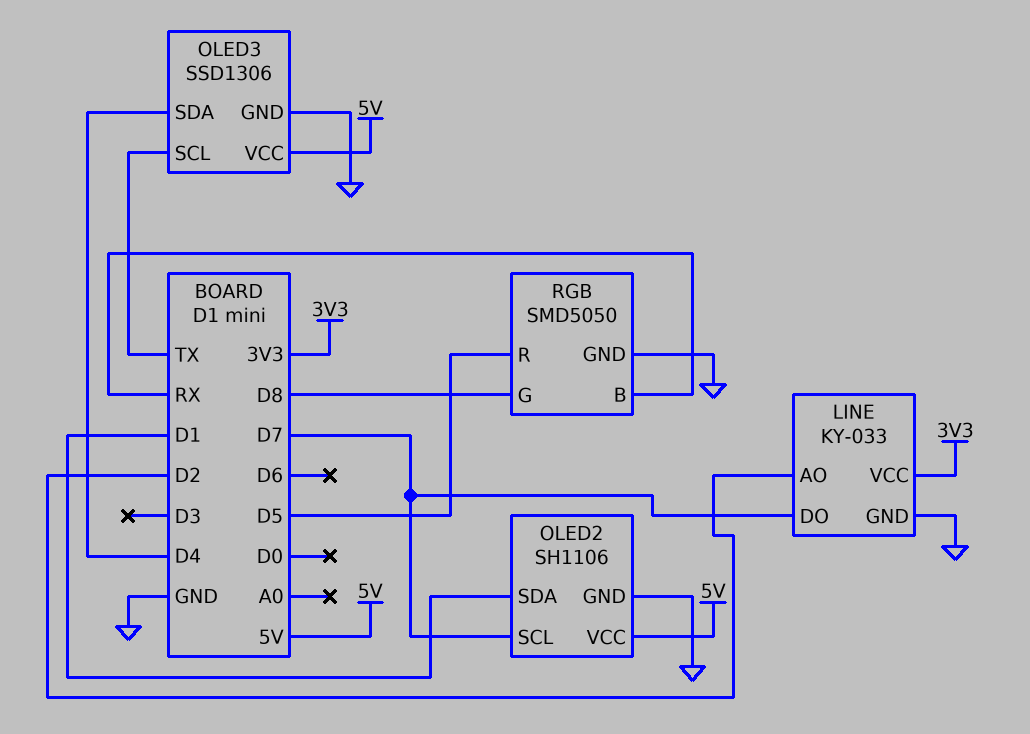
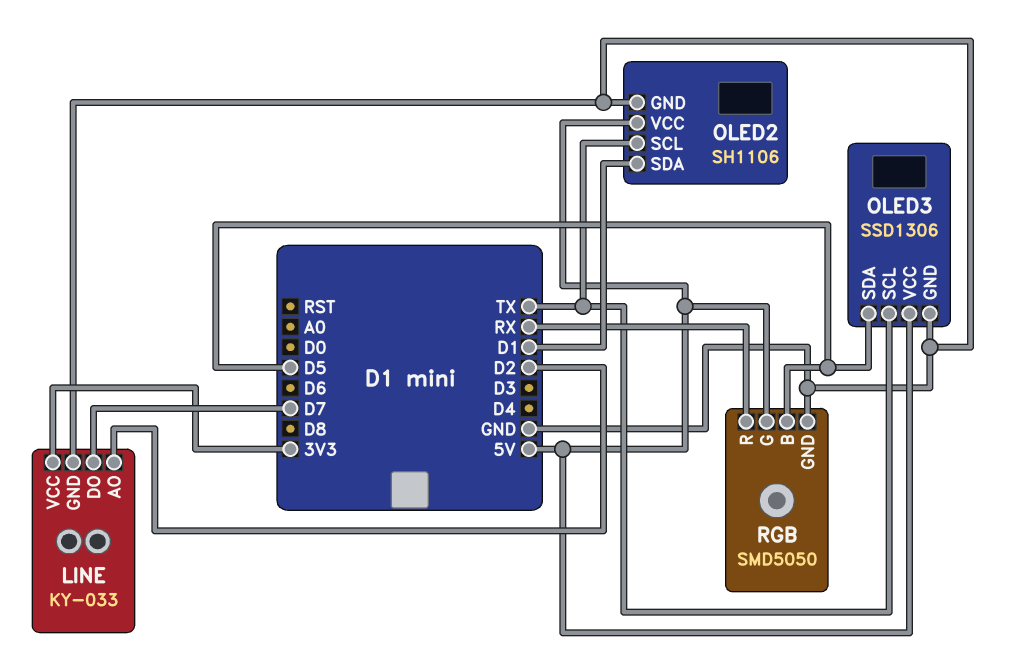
OLED2 pin SCL: D7 -> TX
OLED3 pin SDA: D4 -> D5
RGB pin B: RX -> D5
RGB pin G: D8 -> 5V
RGB pin R: D5 -> RX

